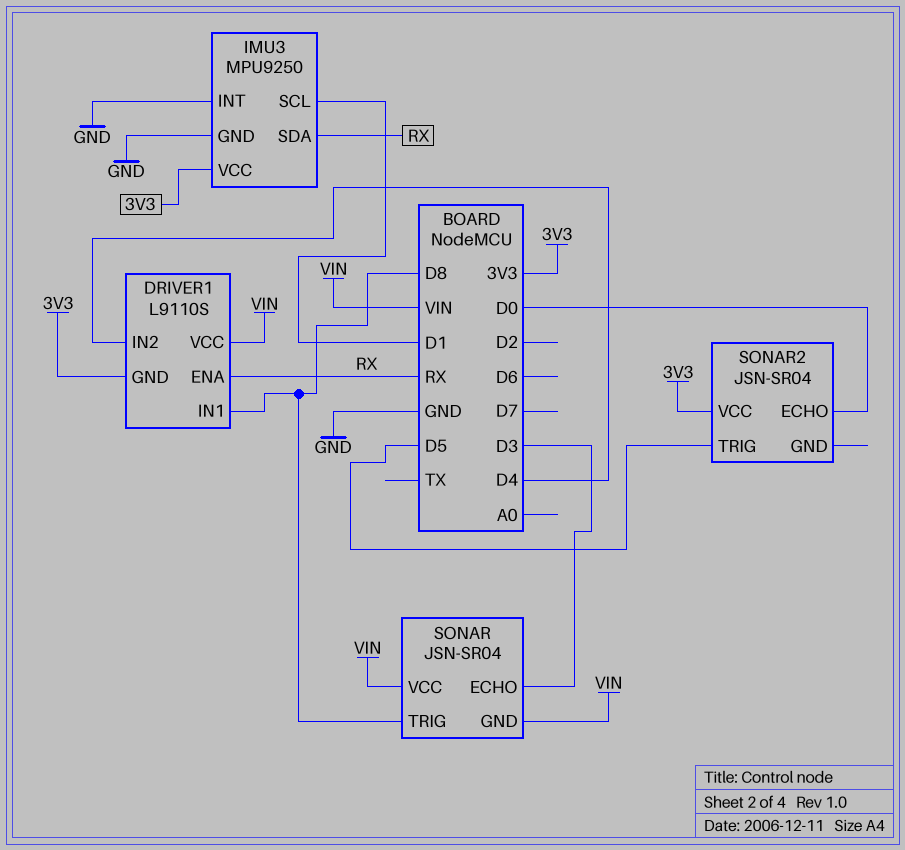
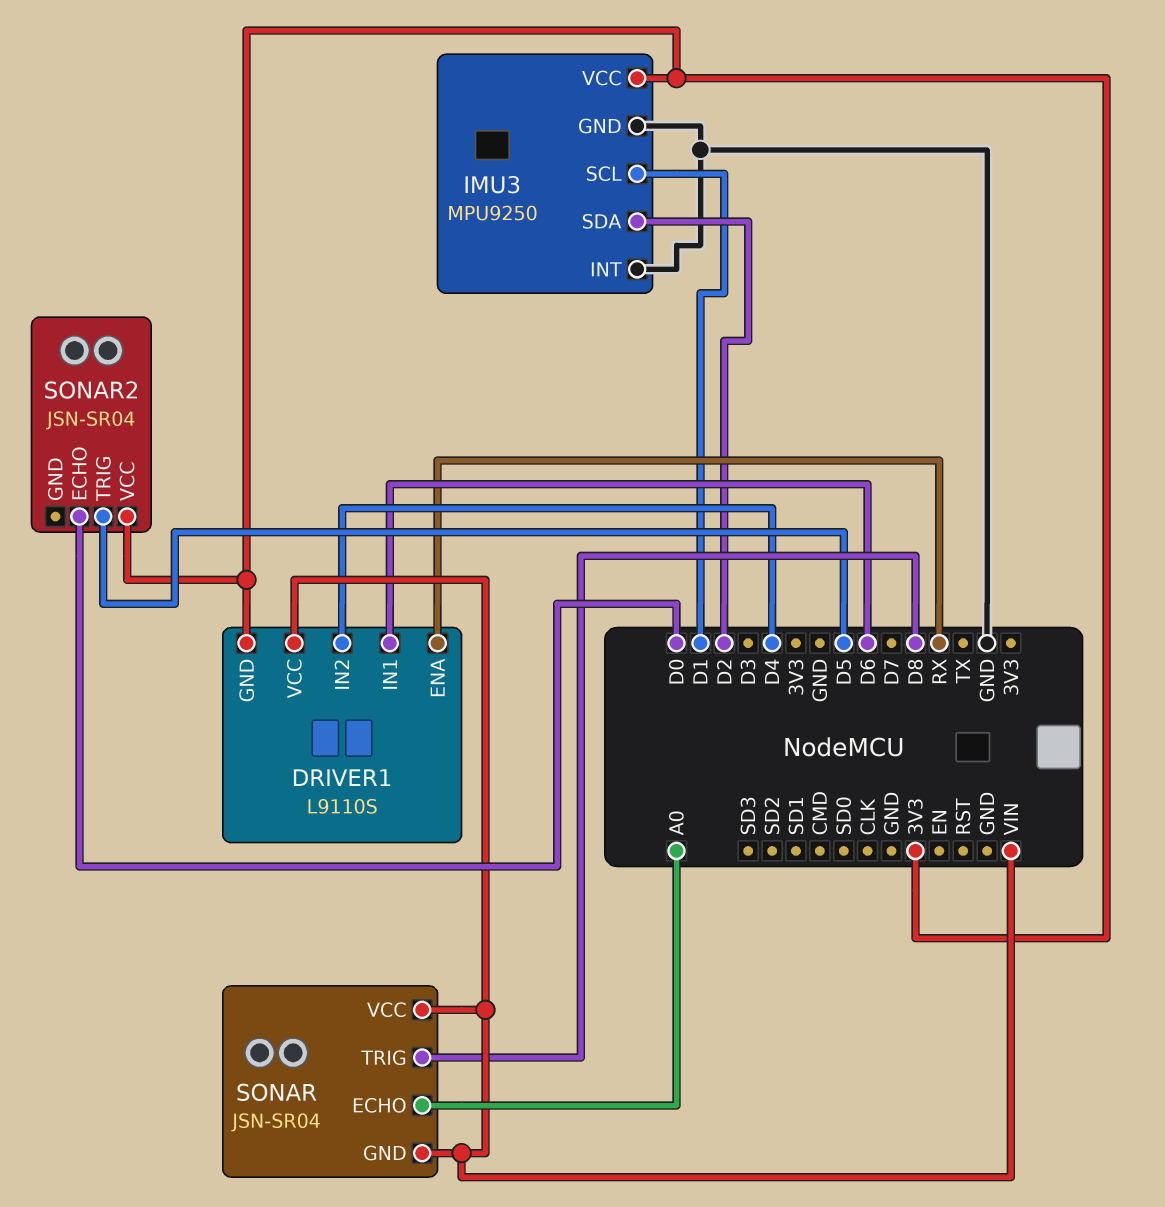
DRIVER1 pin IN1: D8 -> D6
IMU3 pin SDA: RX -> D2
SONAR pin ECHO: D3 -> A0

